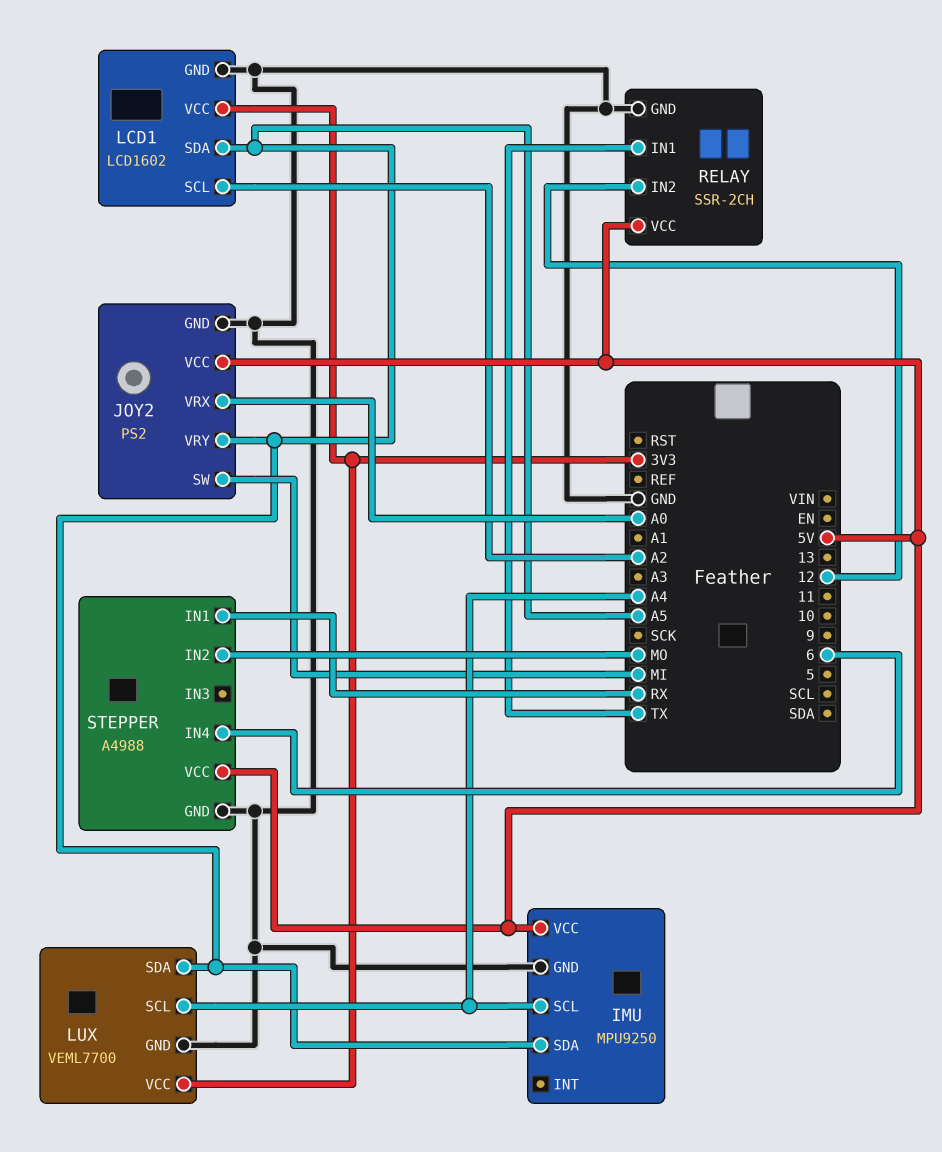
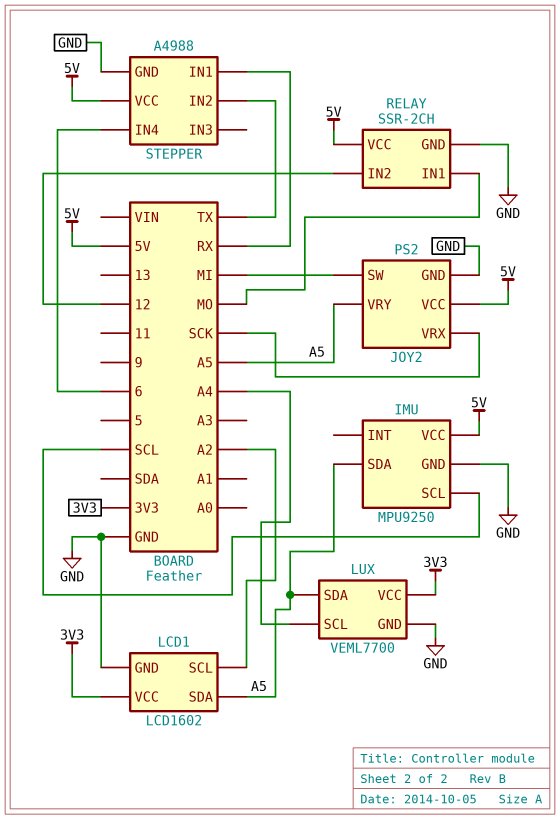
IMU pin SCL: A4 -> SCL
JOY2 pin VRX: A0 -> SCK
RELAY pin IN1: TX -> MO
STEPPER pin IN2: MO -> TX

